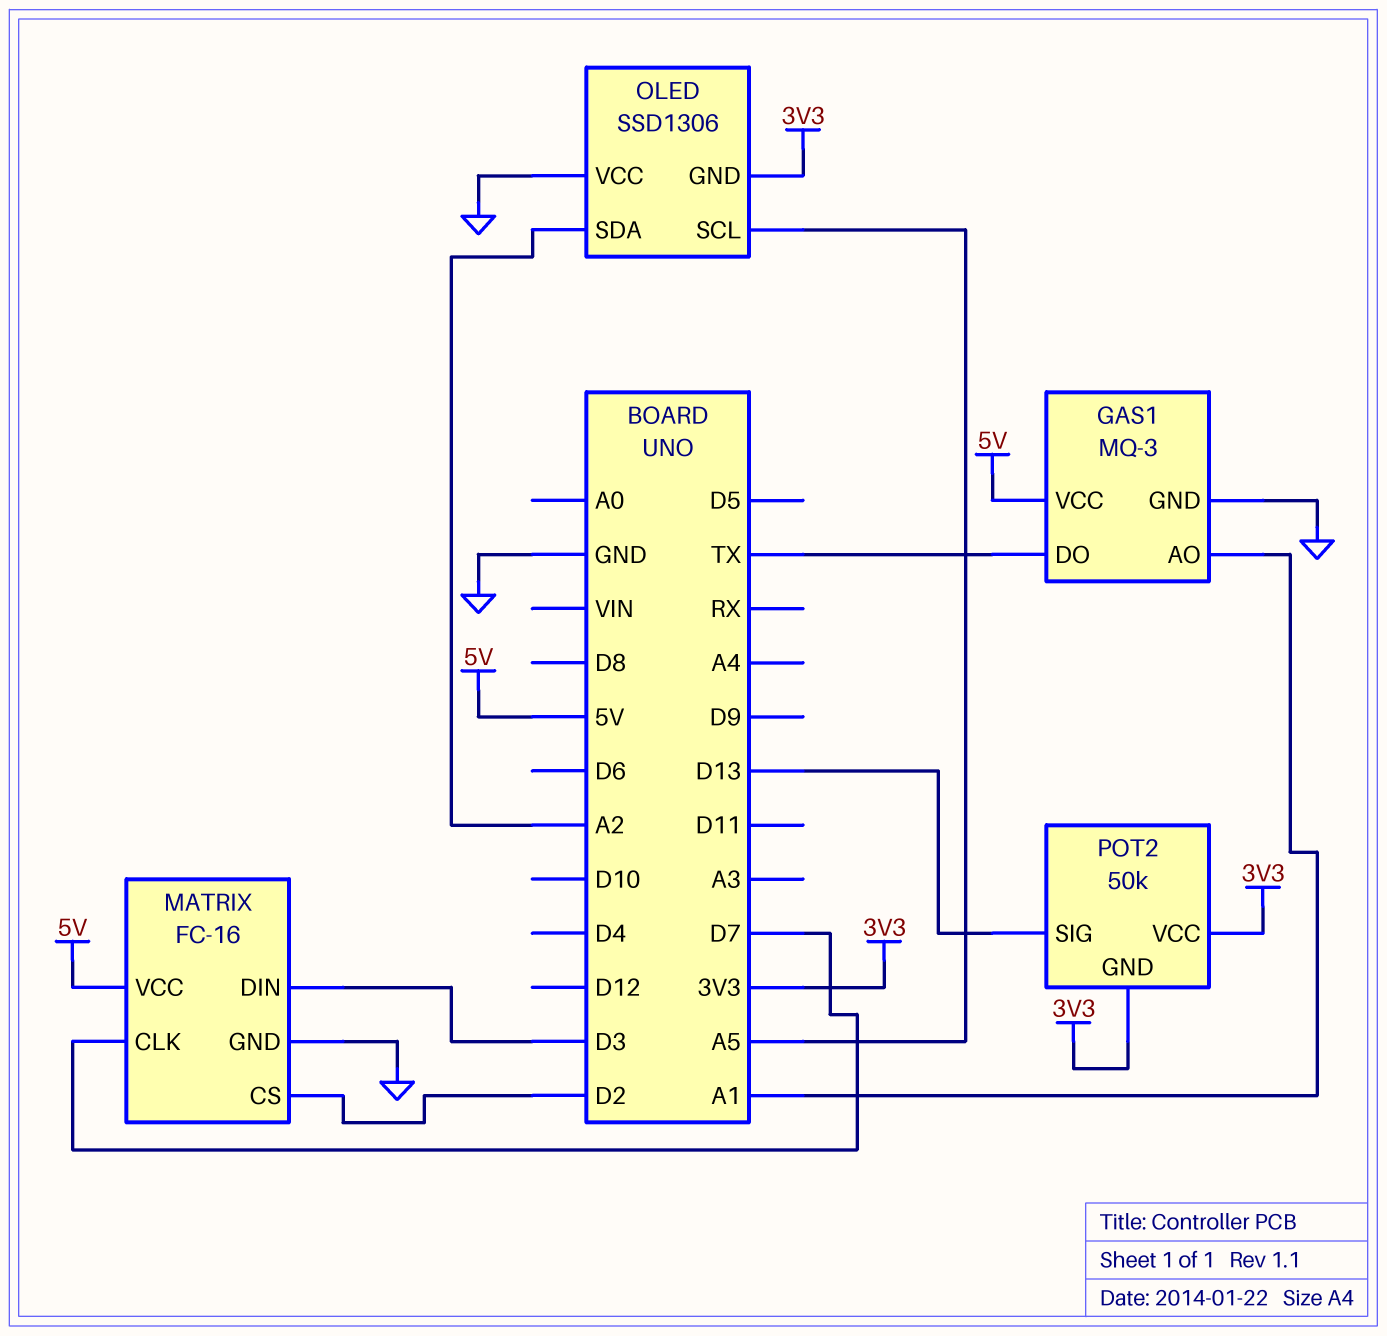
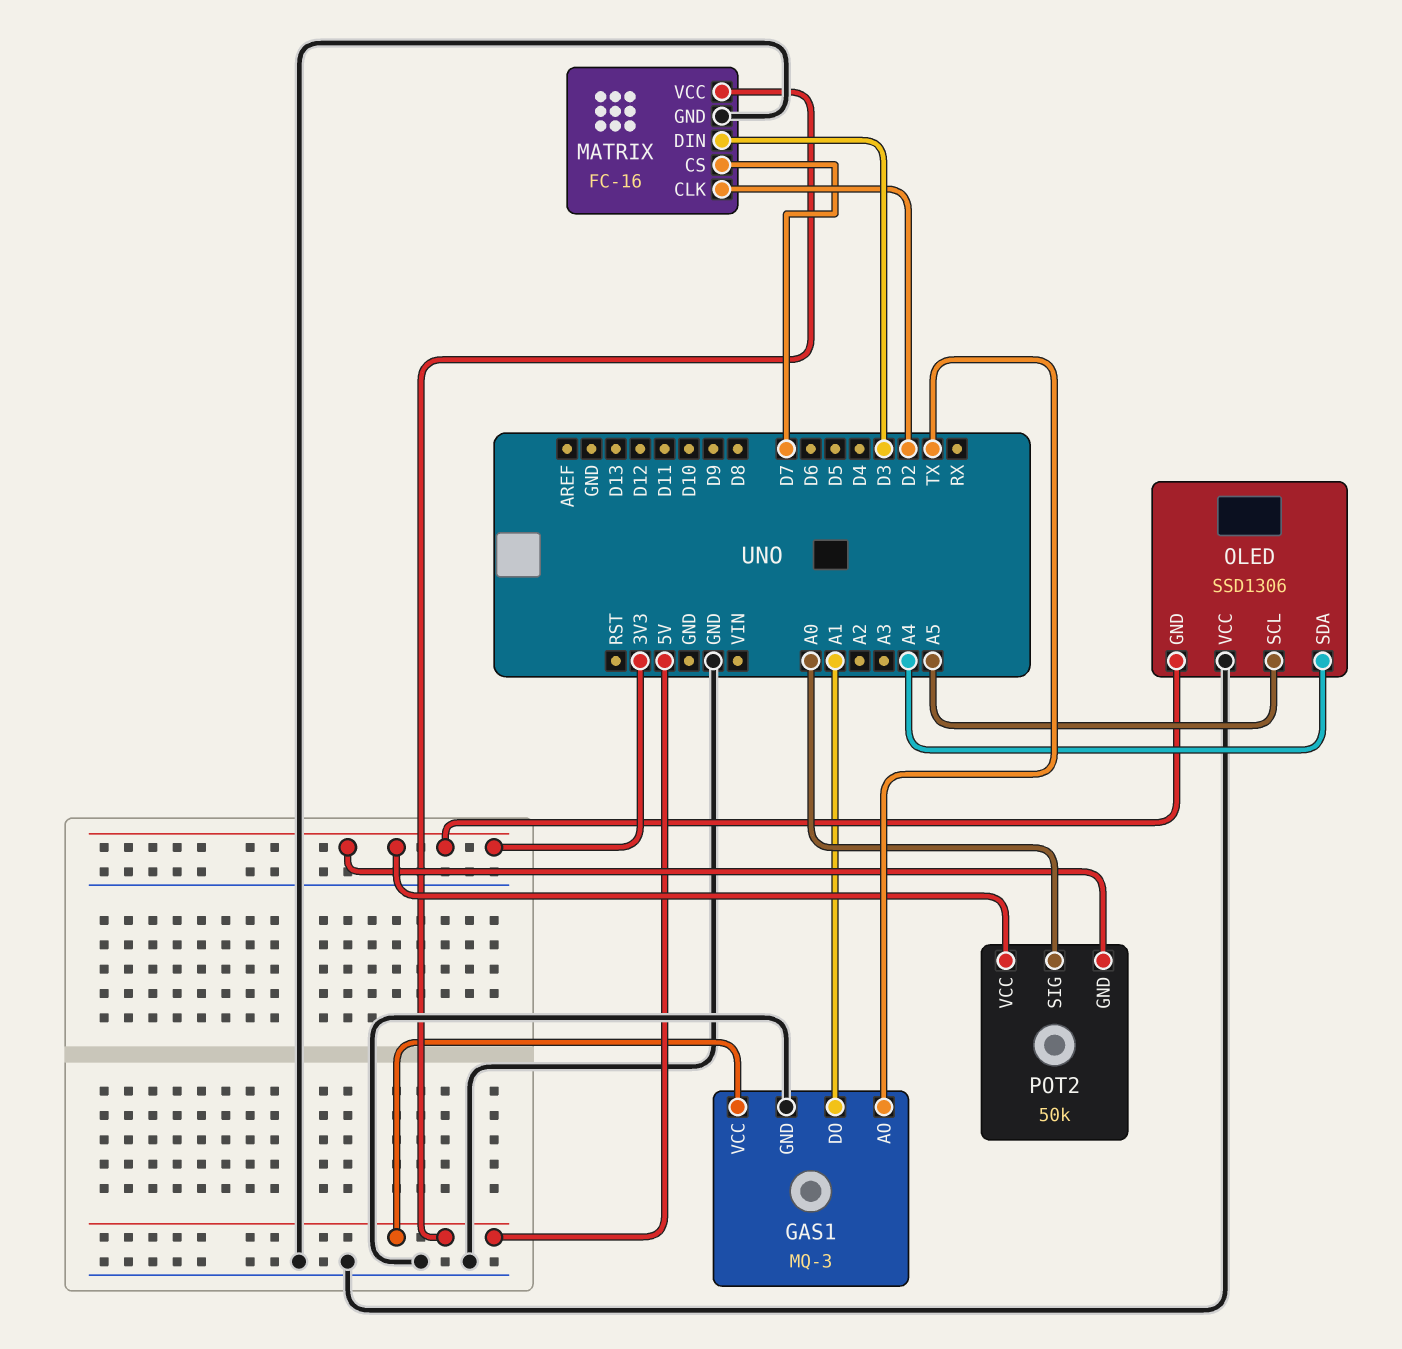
GAS1 pin AO: A1 -> TX
GAS1 pin DO: TX -> A1
MATRIX pin CLK: D7 -> D2
MATRIX pin CS: D2 -> D7
OLED pin SDA: A2 -> A4
POT2 pin SIG: D13 -> A0

